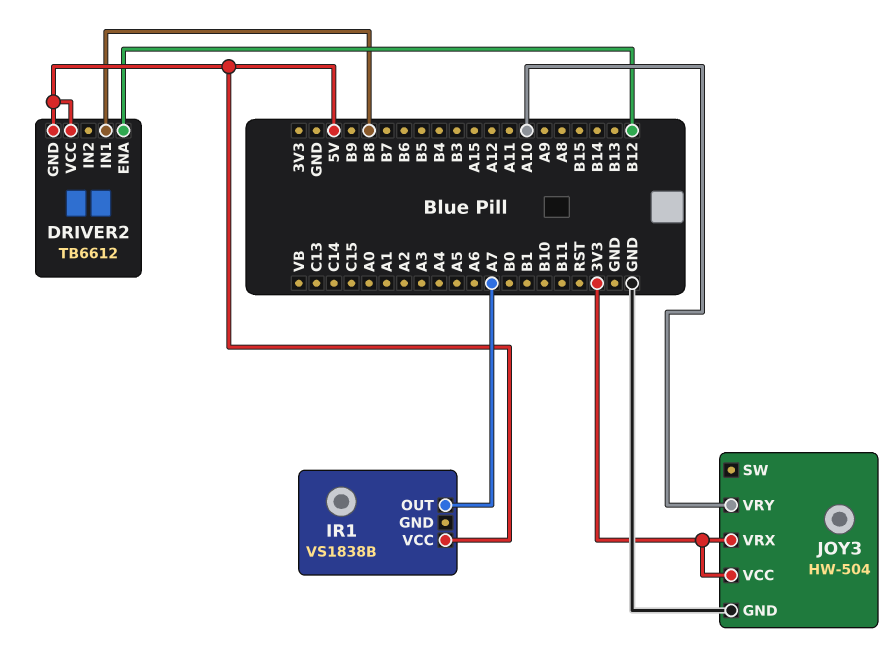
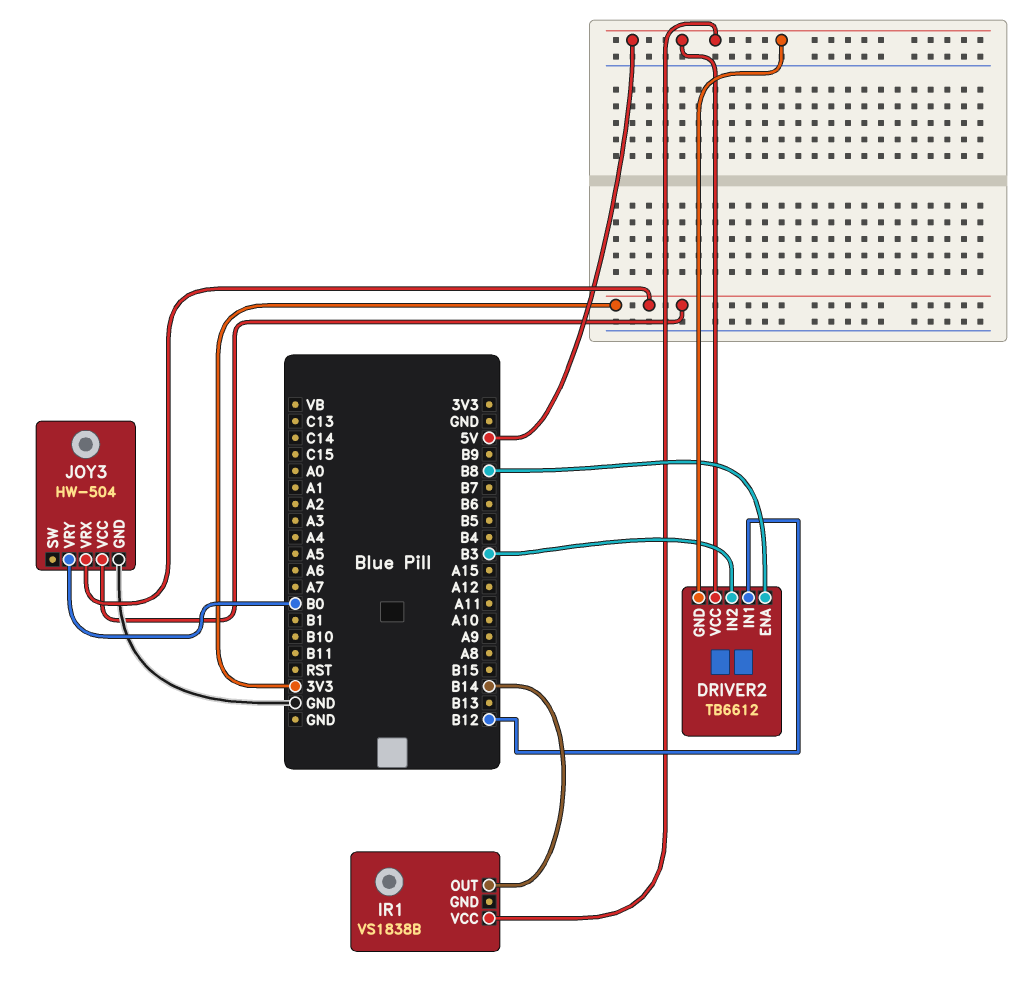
DRIVER2 pin ENA: B12 -> B8
DRIVER2 pin IN1: B8 -> B12
DRIVER2 pin IN2: none -> B3
IR1 pin OUT: A7 -> B14
JOY3 pin VRY: A10 -> B0

